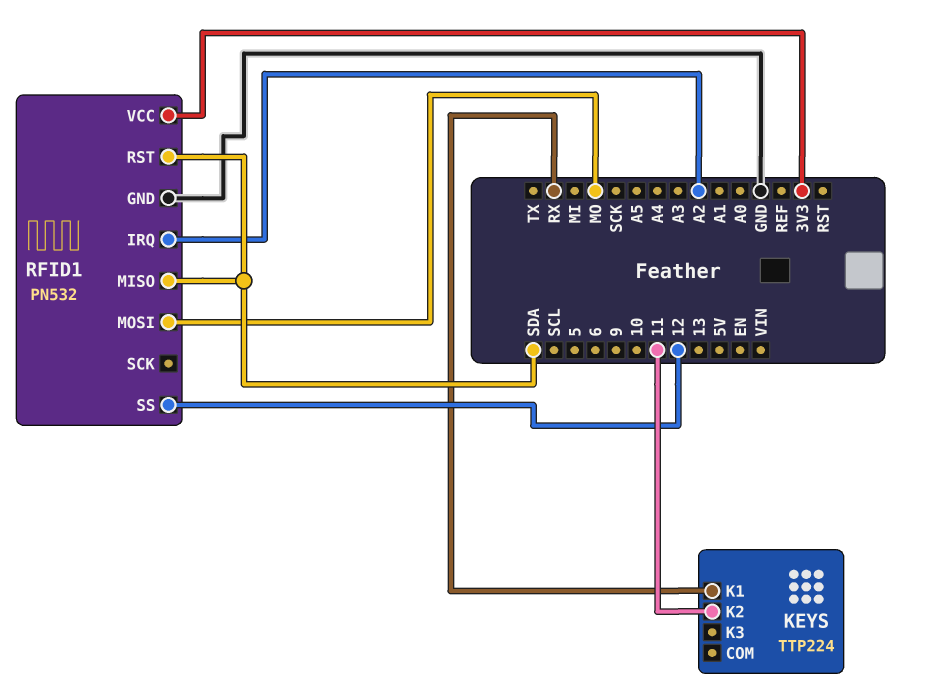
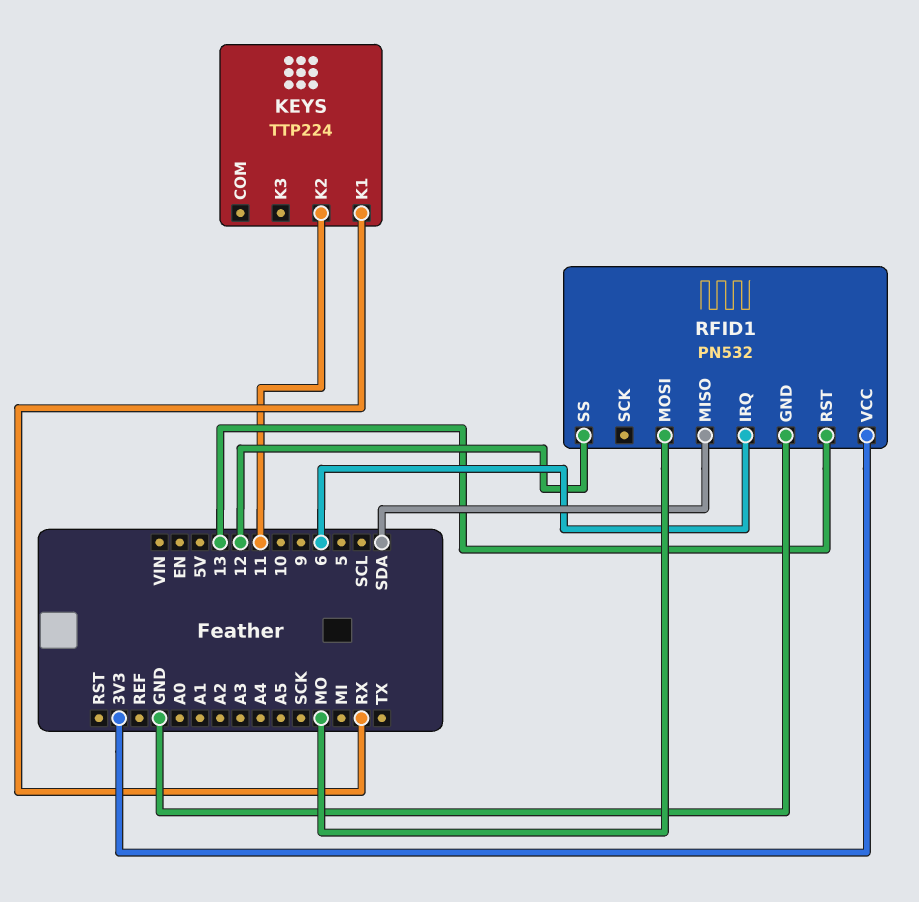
RFID1 pin IRQ: A2 -> 6
RFID1 pin RST: SDA -> 13

